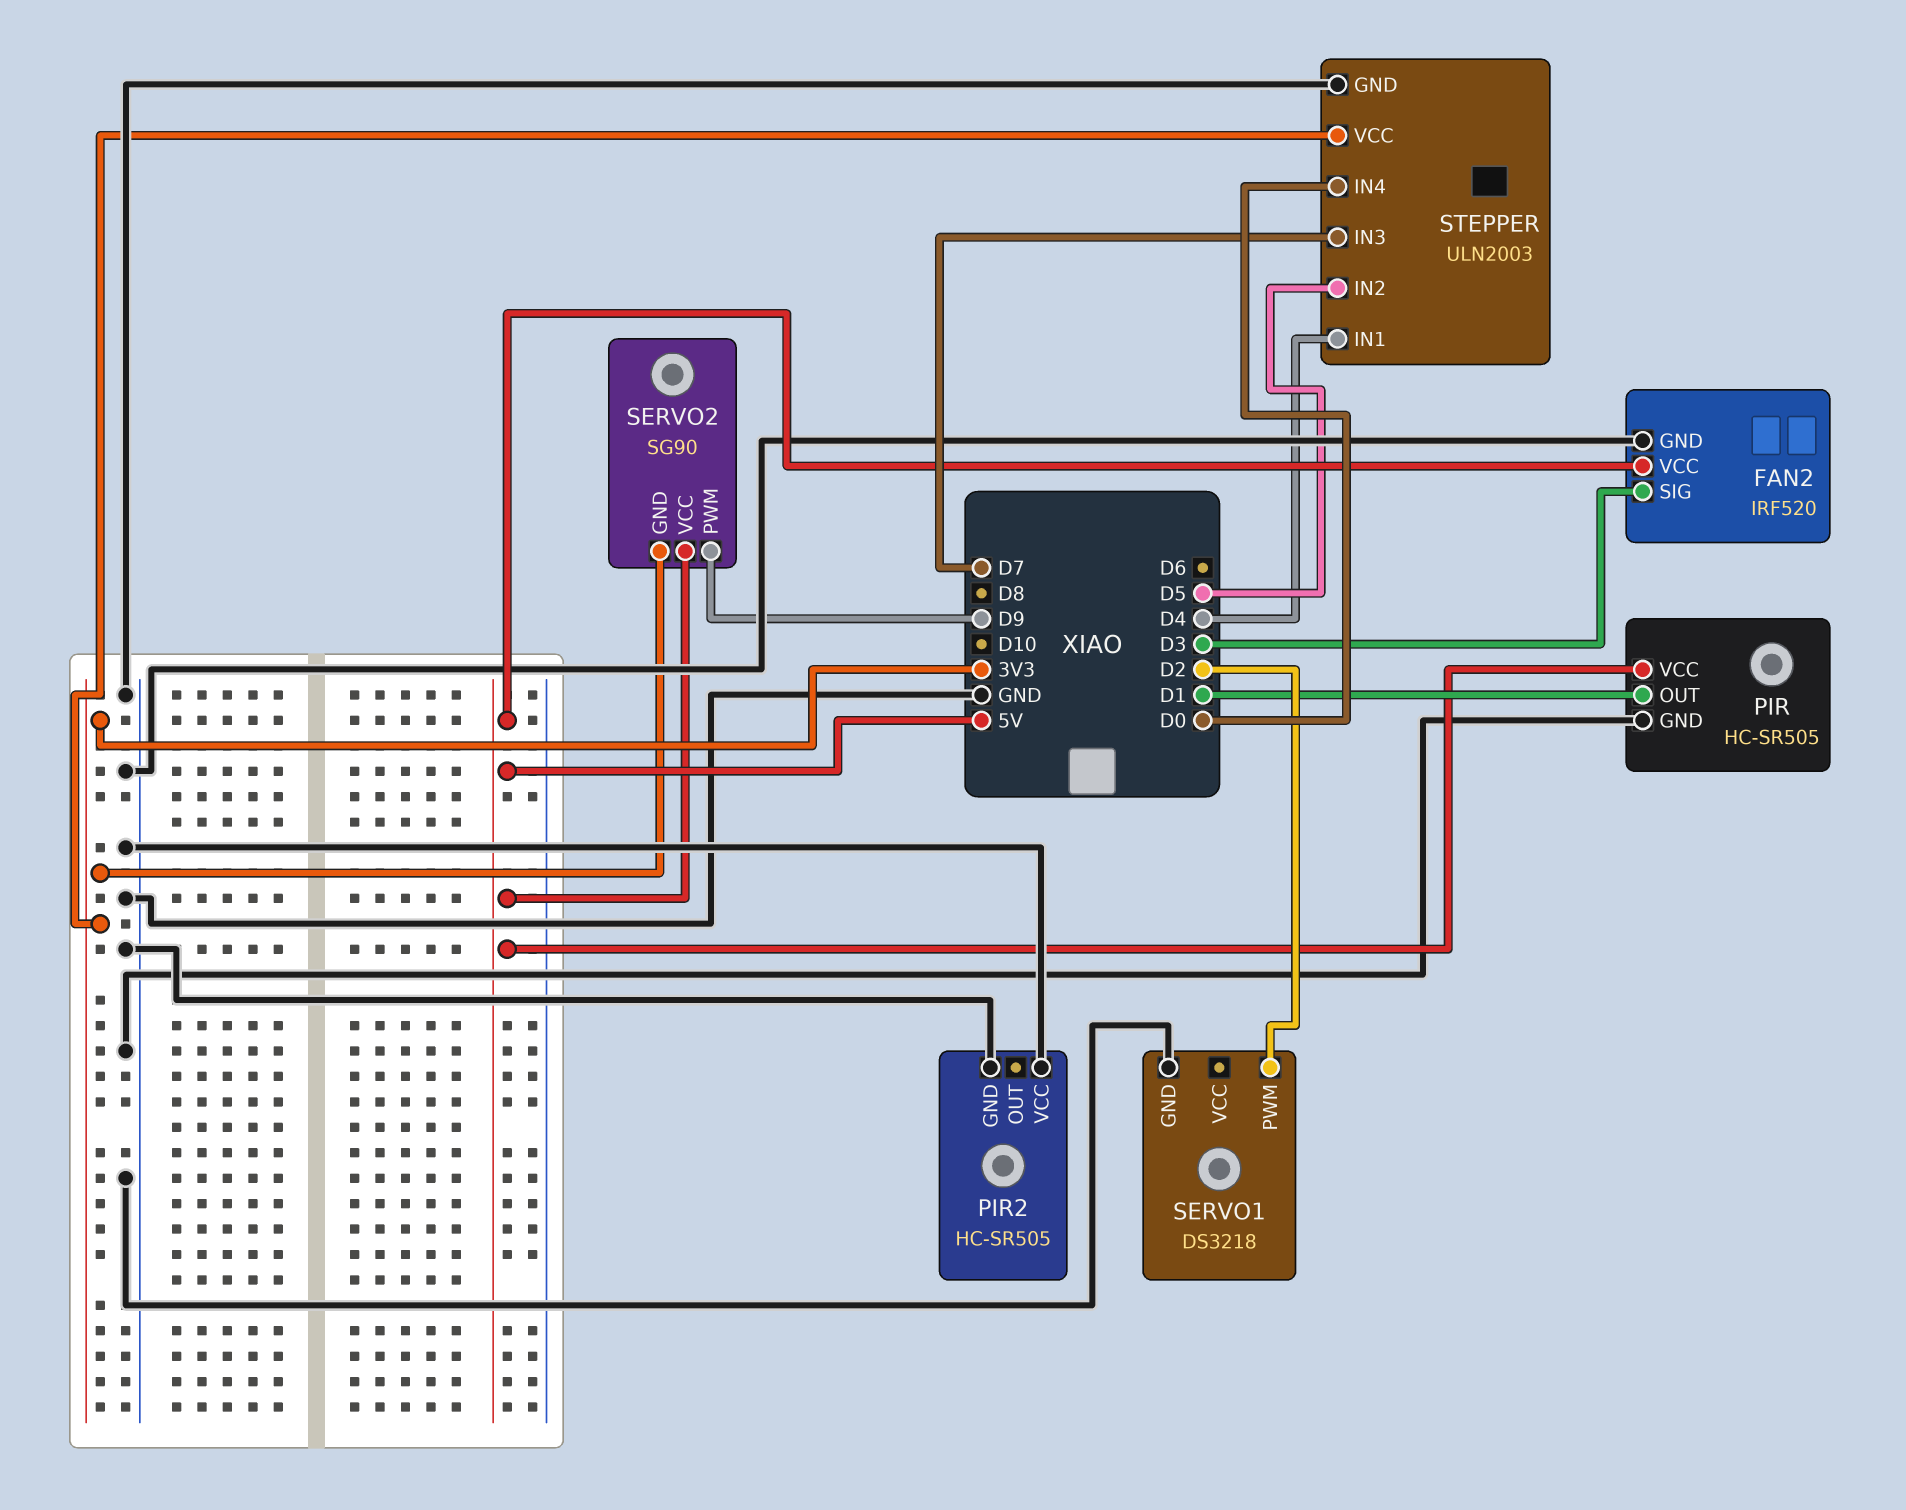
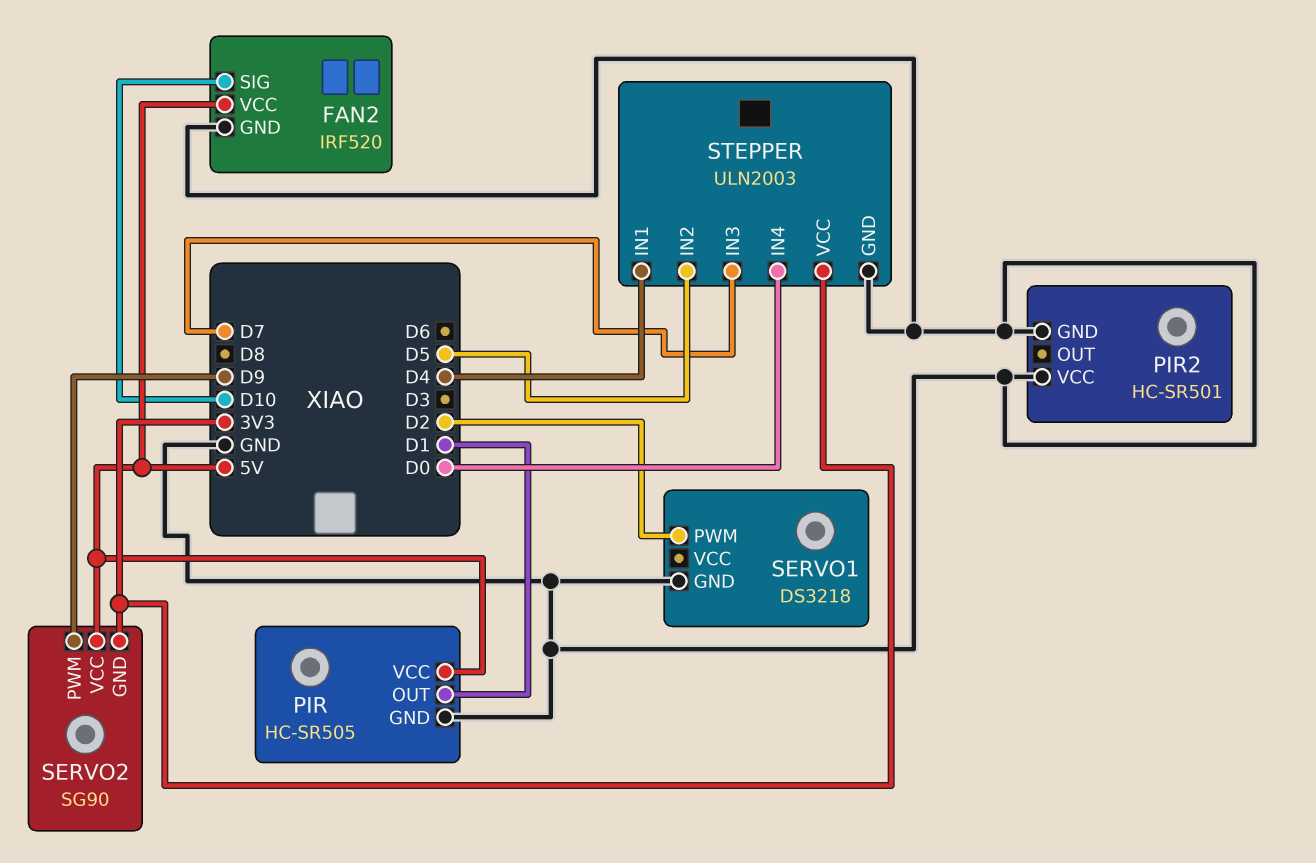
FAN2 pin SIG: D3 -> D10
PIR2: HC-SR505 -> HC-SR501

